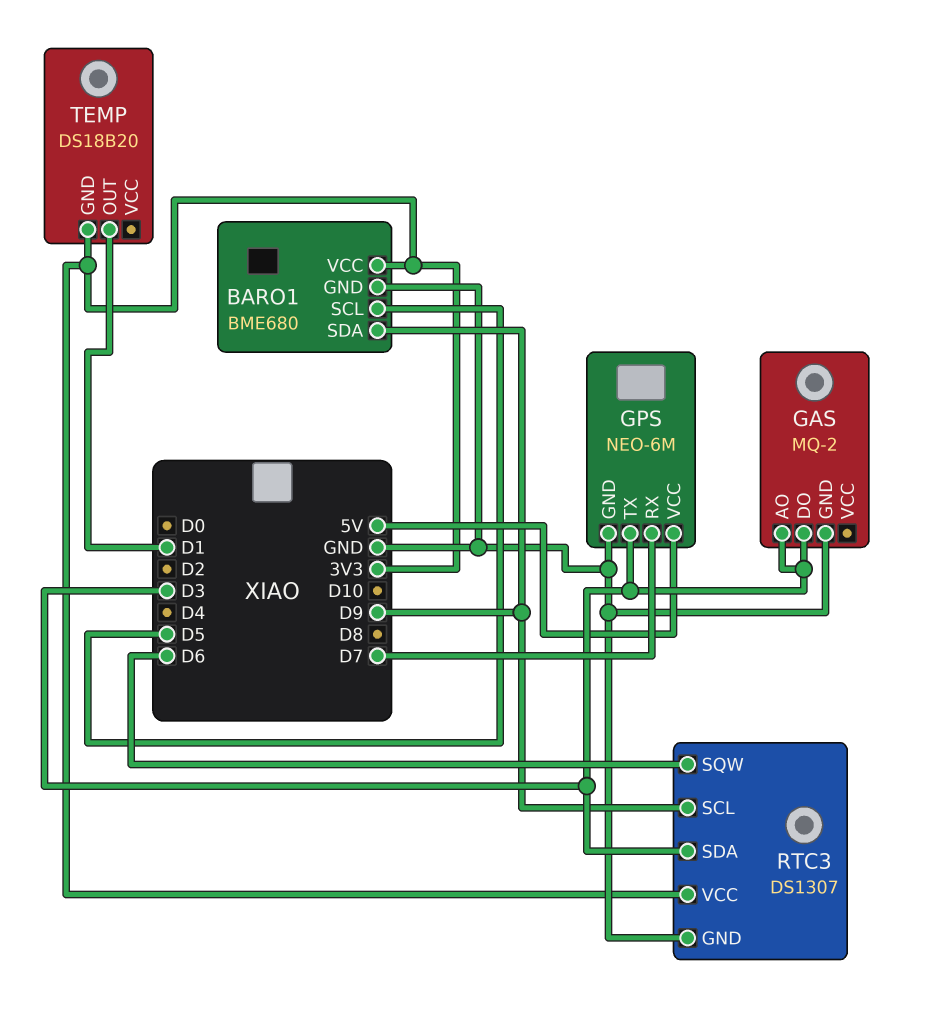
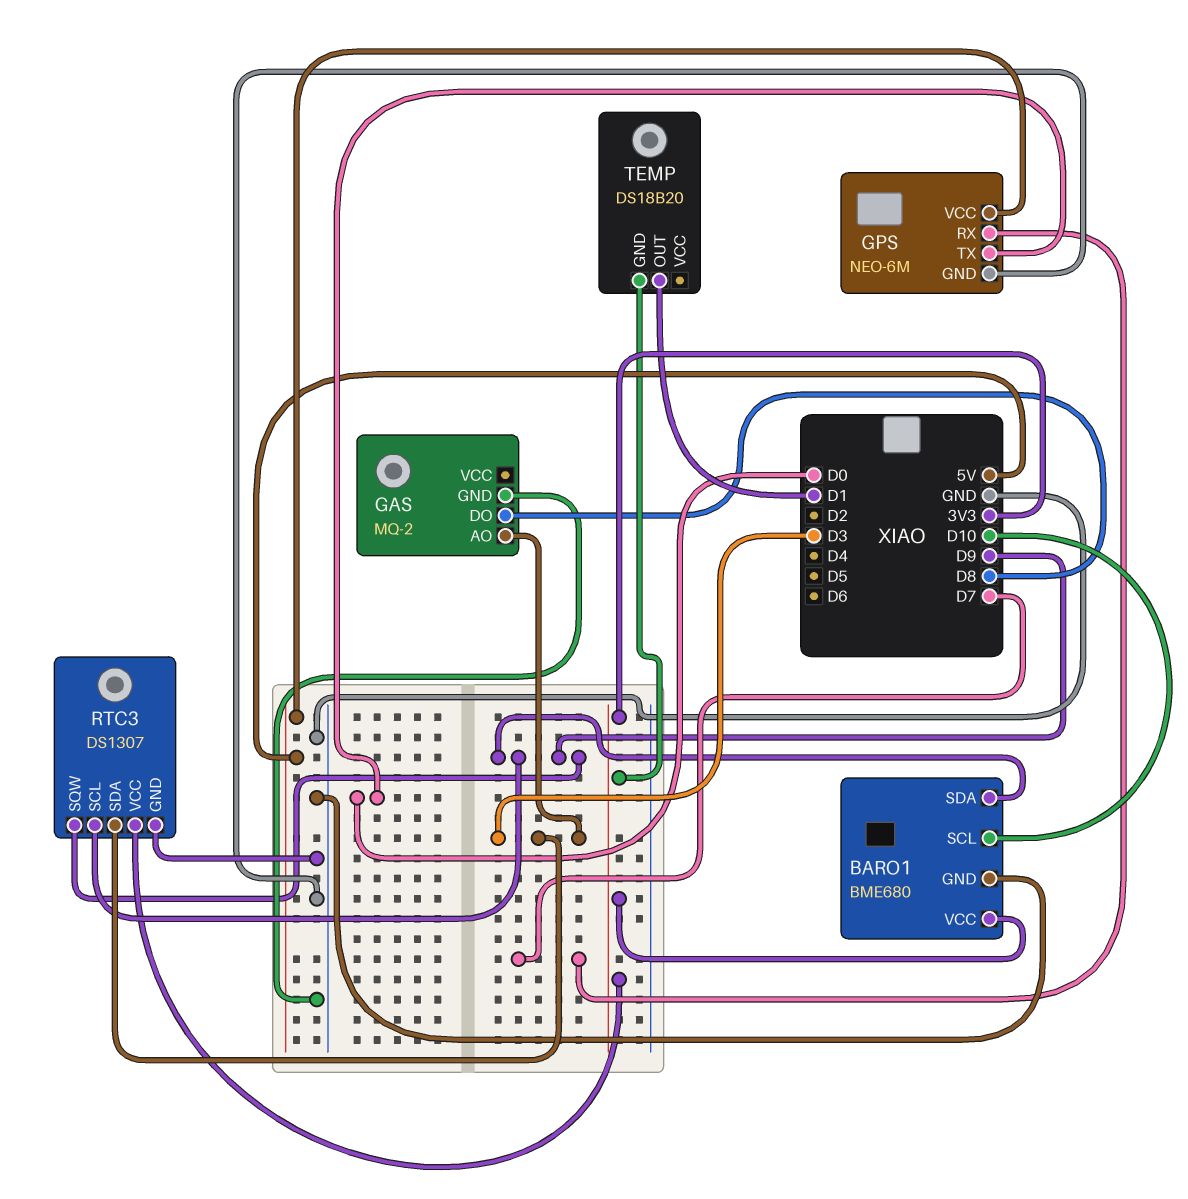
BARO1 pin SCL: D5 -> D10
GAS pin DO: D3 -> D8
GPS pin TX: D3 -> D0
RTC3 pin SQW: D6 -> D9

